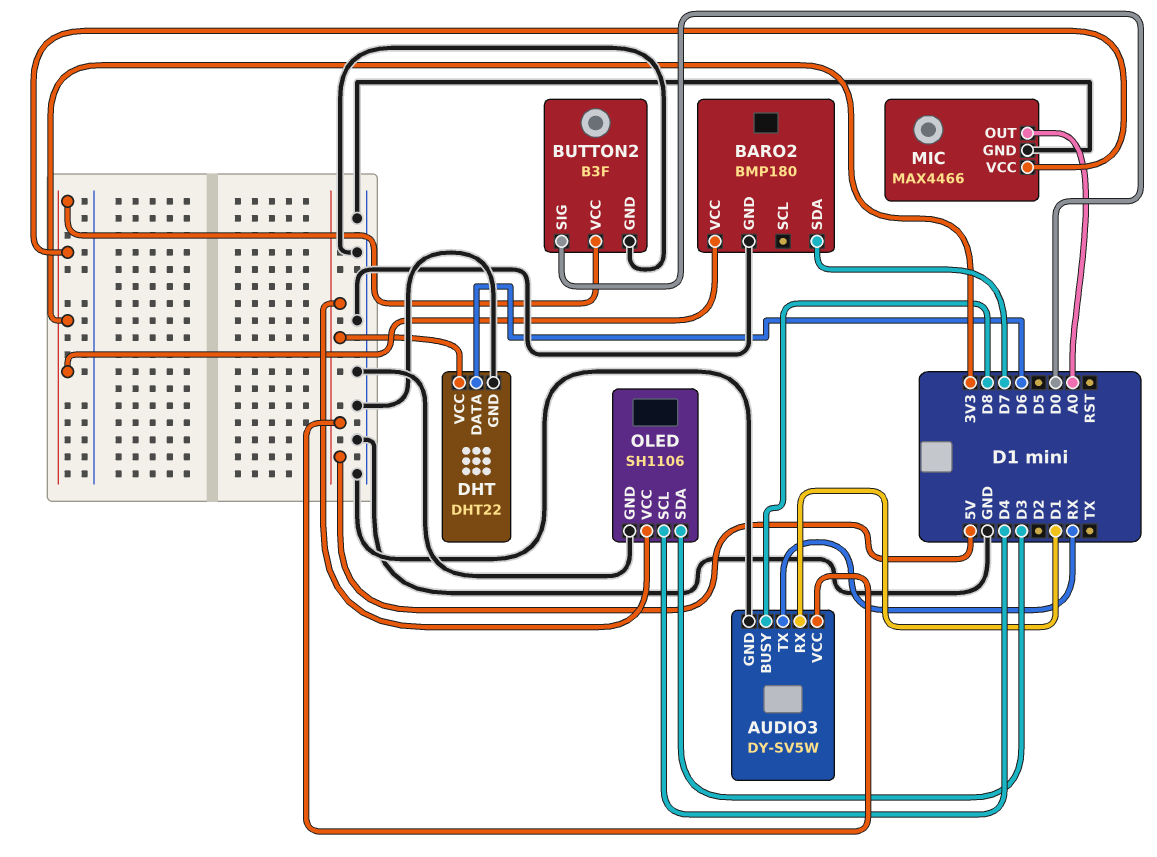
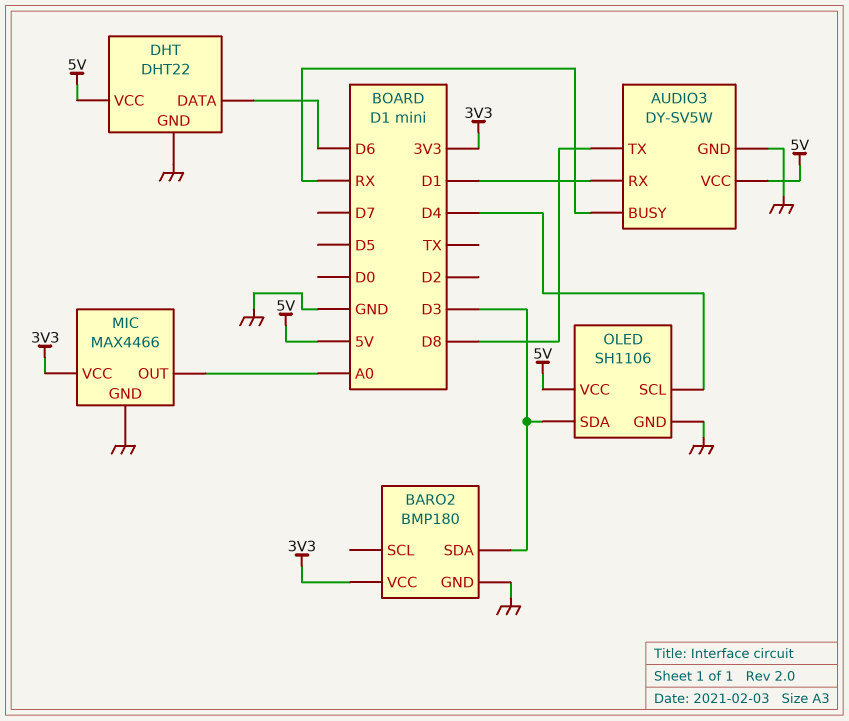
AUDIO3 pin BUSY: D8 -> RX
AUDIO3 pin TX: RX -> D8
BARO2 pin SDA: D7 -> D3
BUTTON2: B3F -> none
BUTTON2 pin GND: GND -> none
BUTTON2 pin SIG: D0 -> none
BUTTON2 pin VCC: 3V3 -> none

